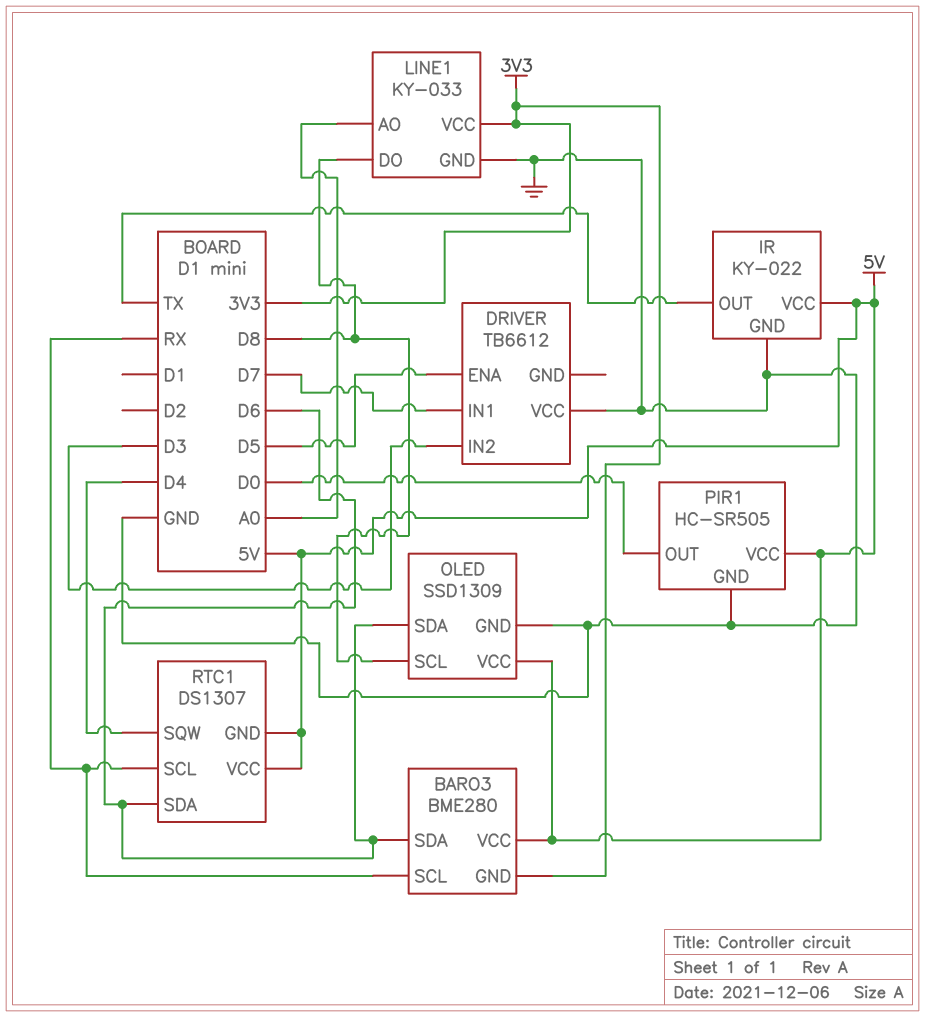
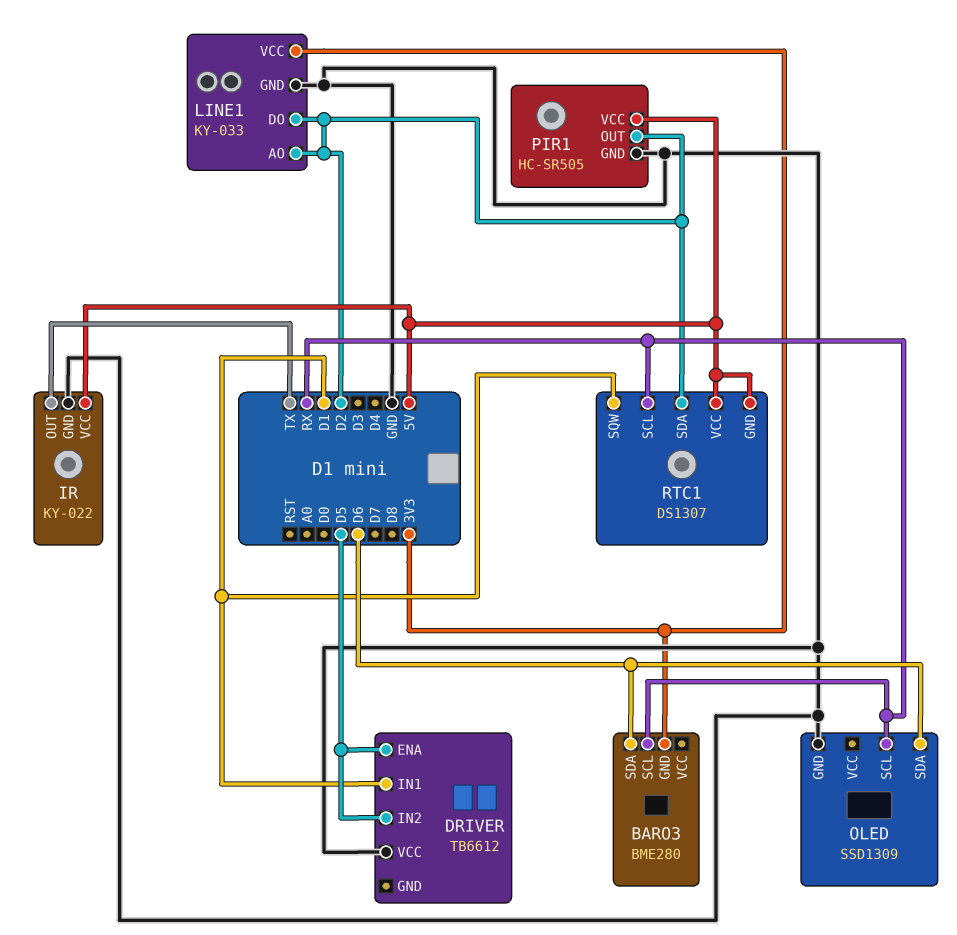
BARO3 pin VCC: 5V -> none
DRIVER pin IN1: D7 -> D1
DRIVER pin IN2: D3 -> D5
LINE1 pin AO: A0 -> D2
LINE1 pin DO: D8 -> D2
OLED pin SCL: D8 -> RX
OLED pin VCC: 5V -> none
PIR1 pin OUT: D0 -> D2
RTC1 pin SDA: D6 -> D2
RTC1 pin SQW: D4 -> D1

